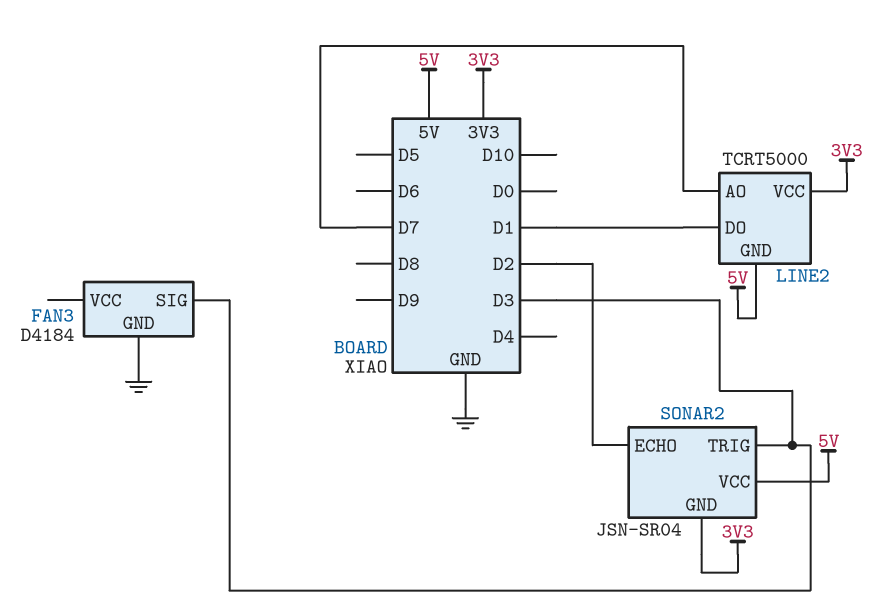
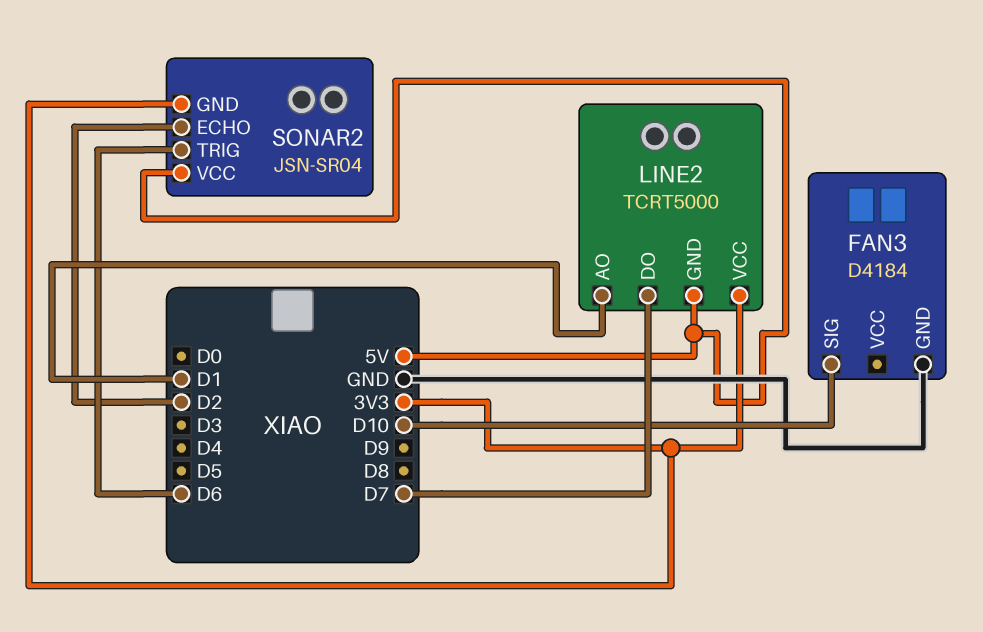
FAN3 pin SIG: D3 -> D10
LINE2 pin AO: D7 -> D1
LINE2 pin DO: D1 -> D7
SONAR2 pin TRIG: D3 -> D6

